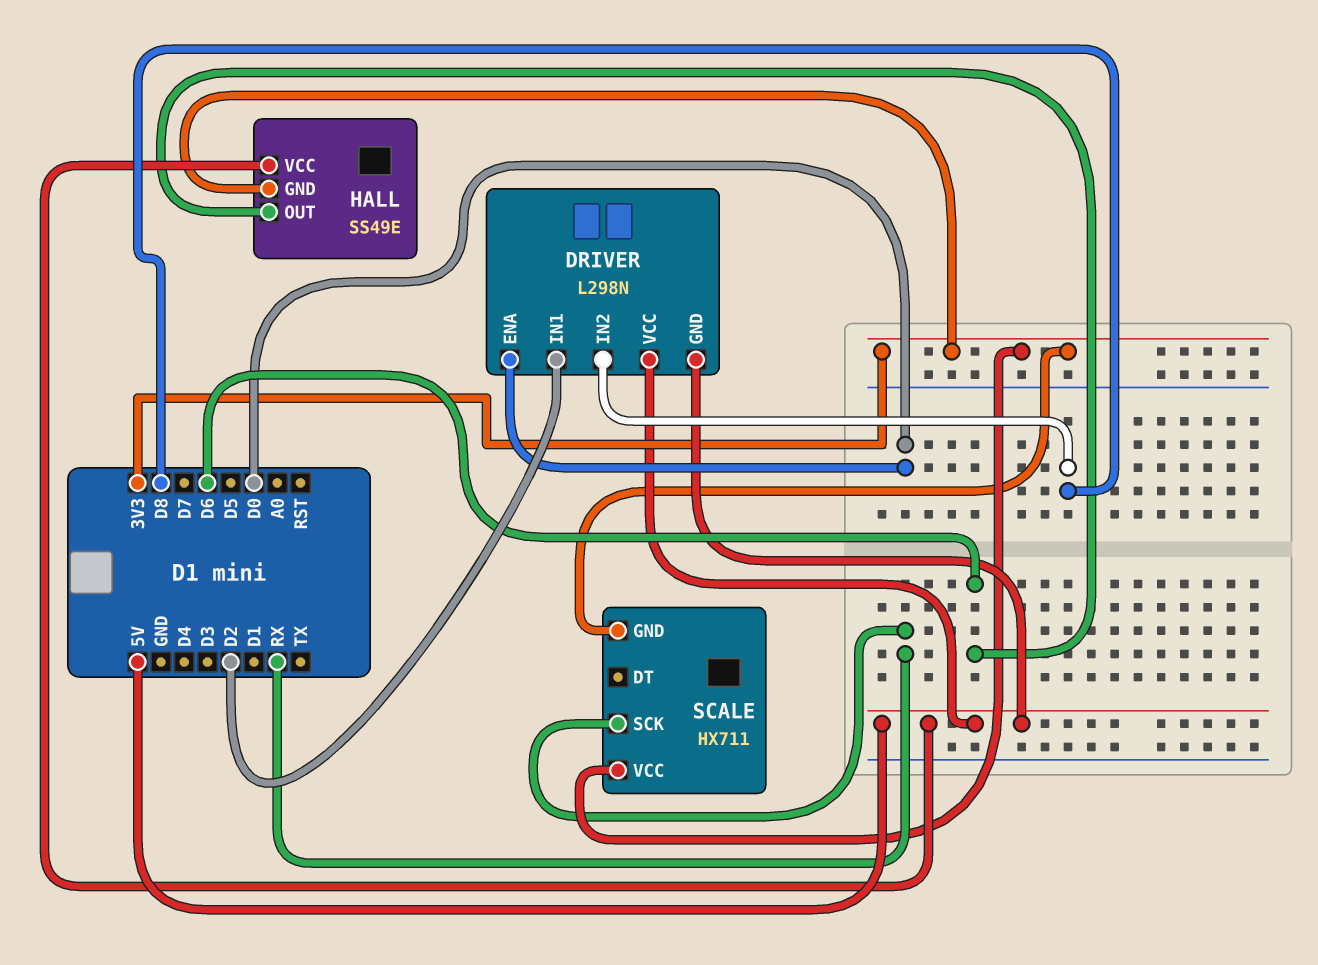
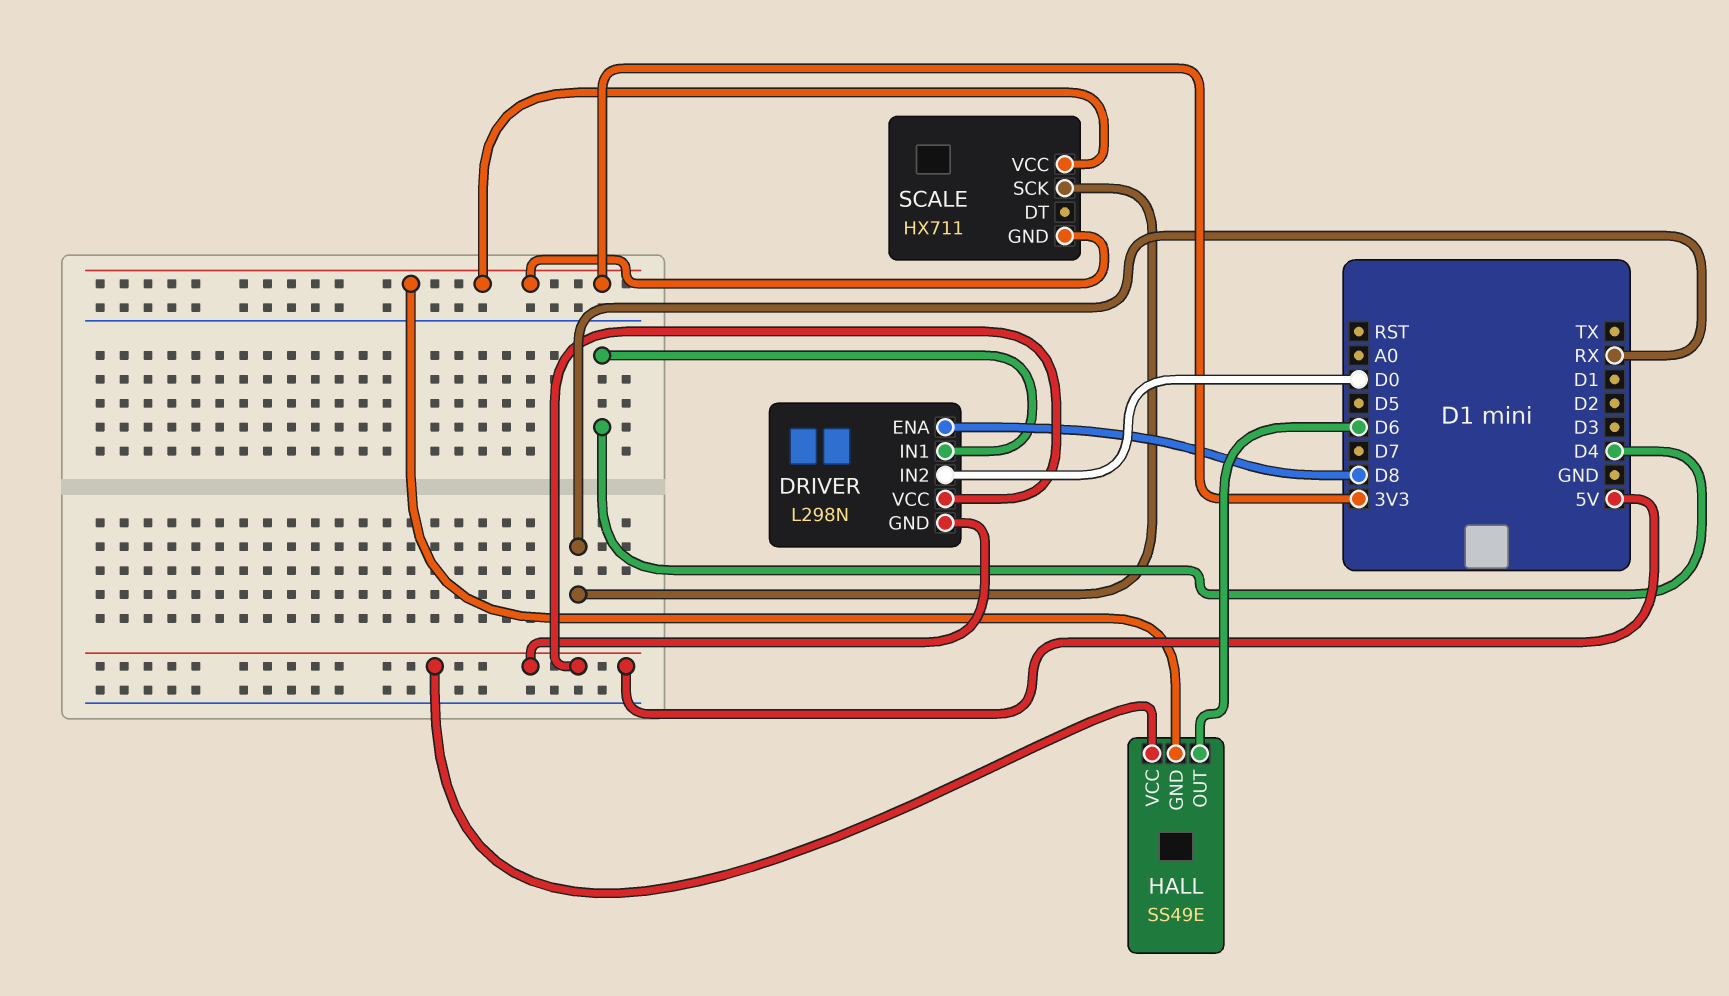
DRIVER pin ENA: D0 -> D8
DRIVER pin IN1: D2 -> D4
DRIVER pin IN2: D8 -> D0

